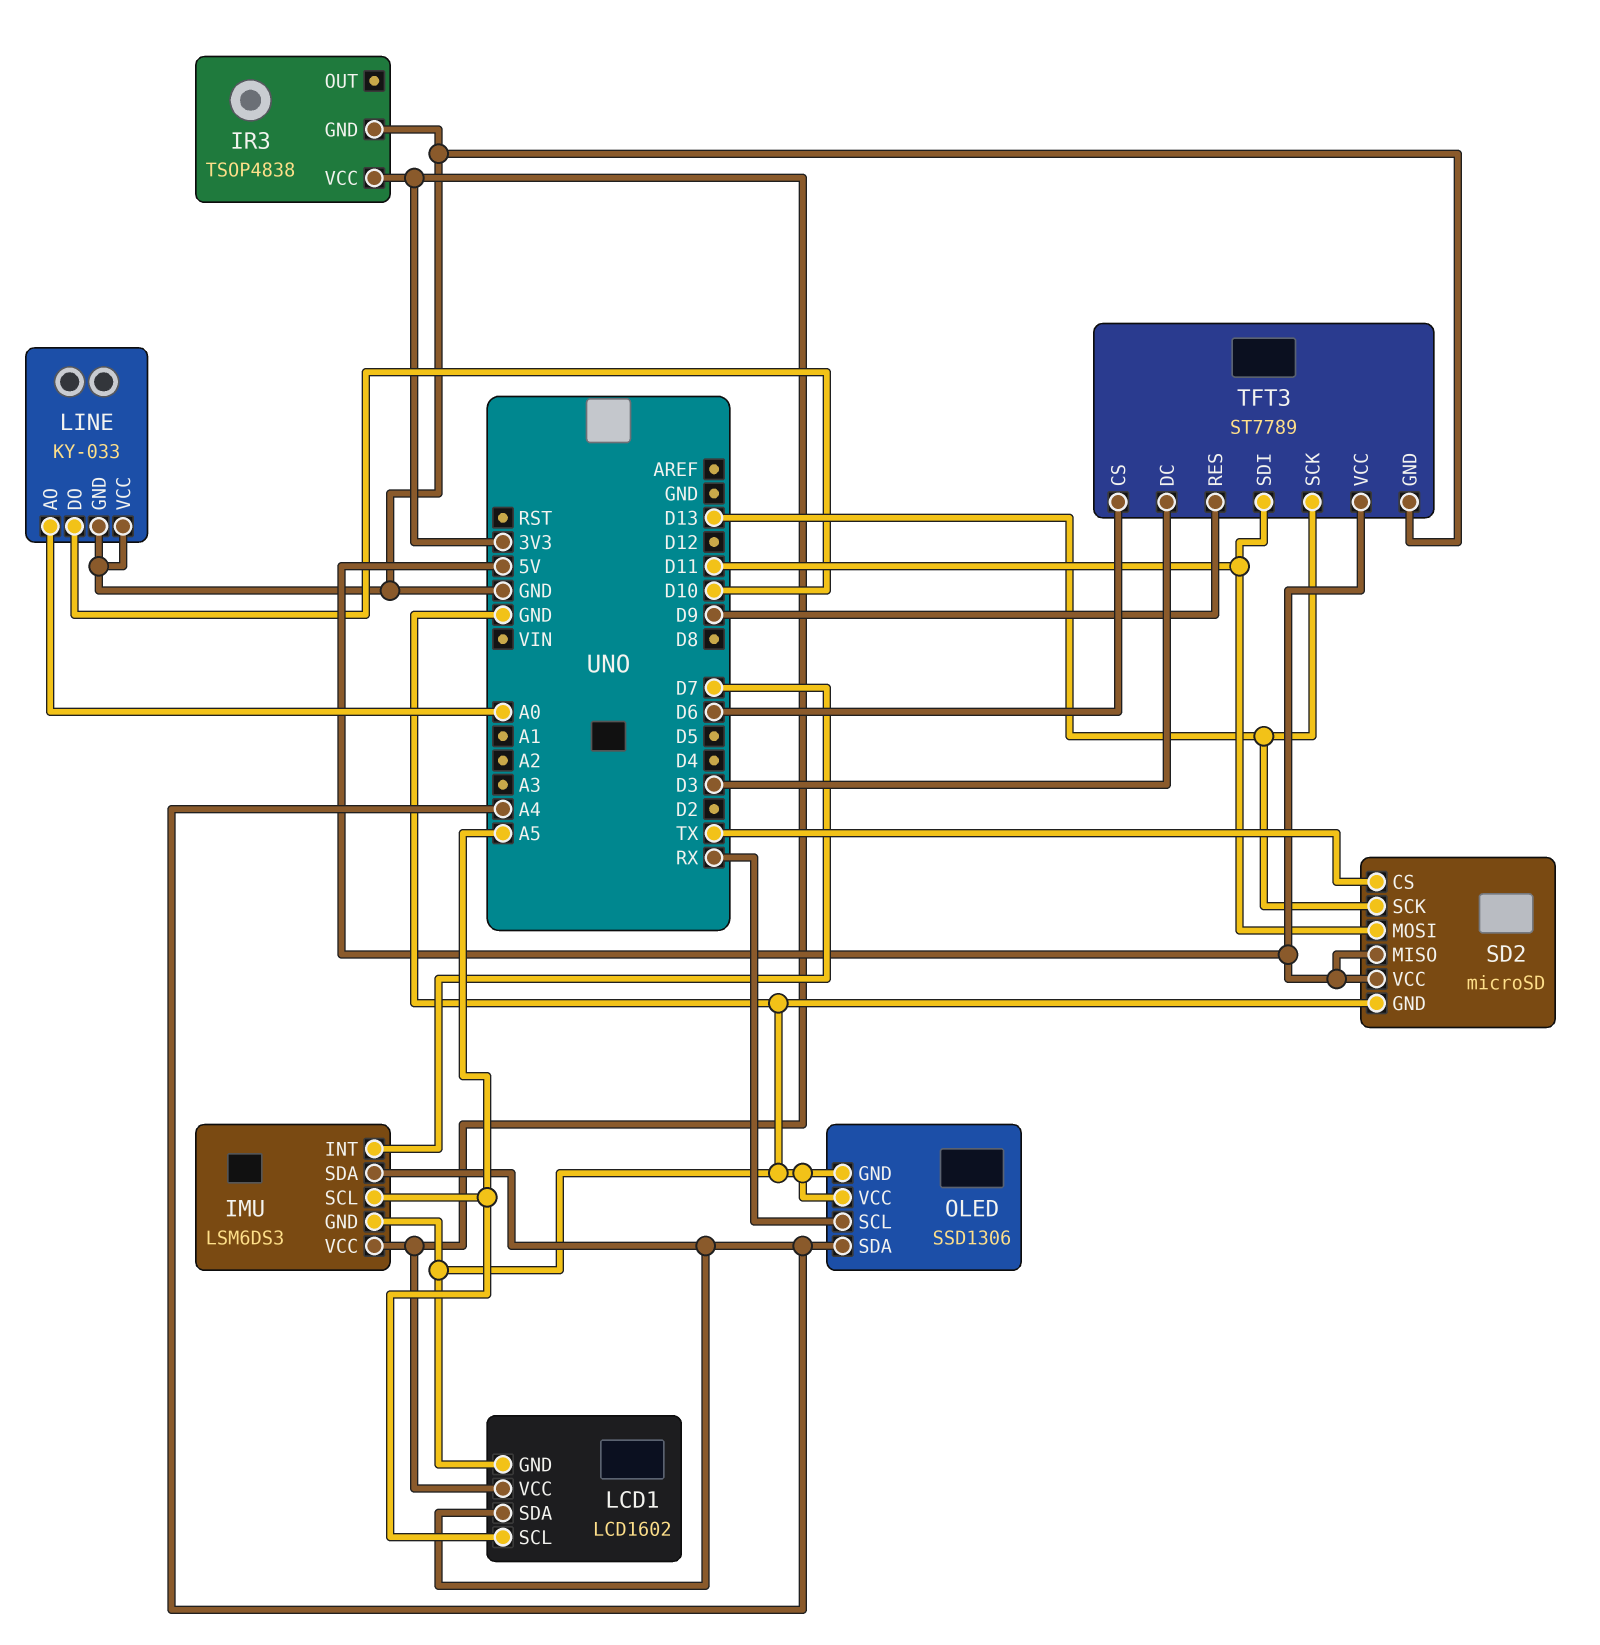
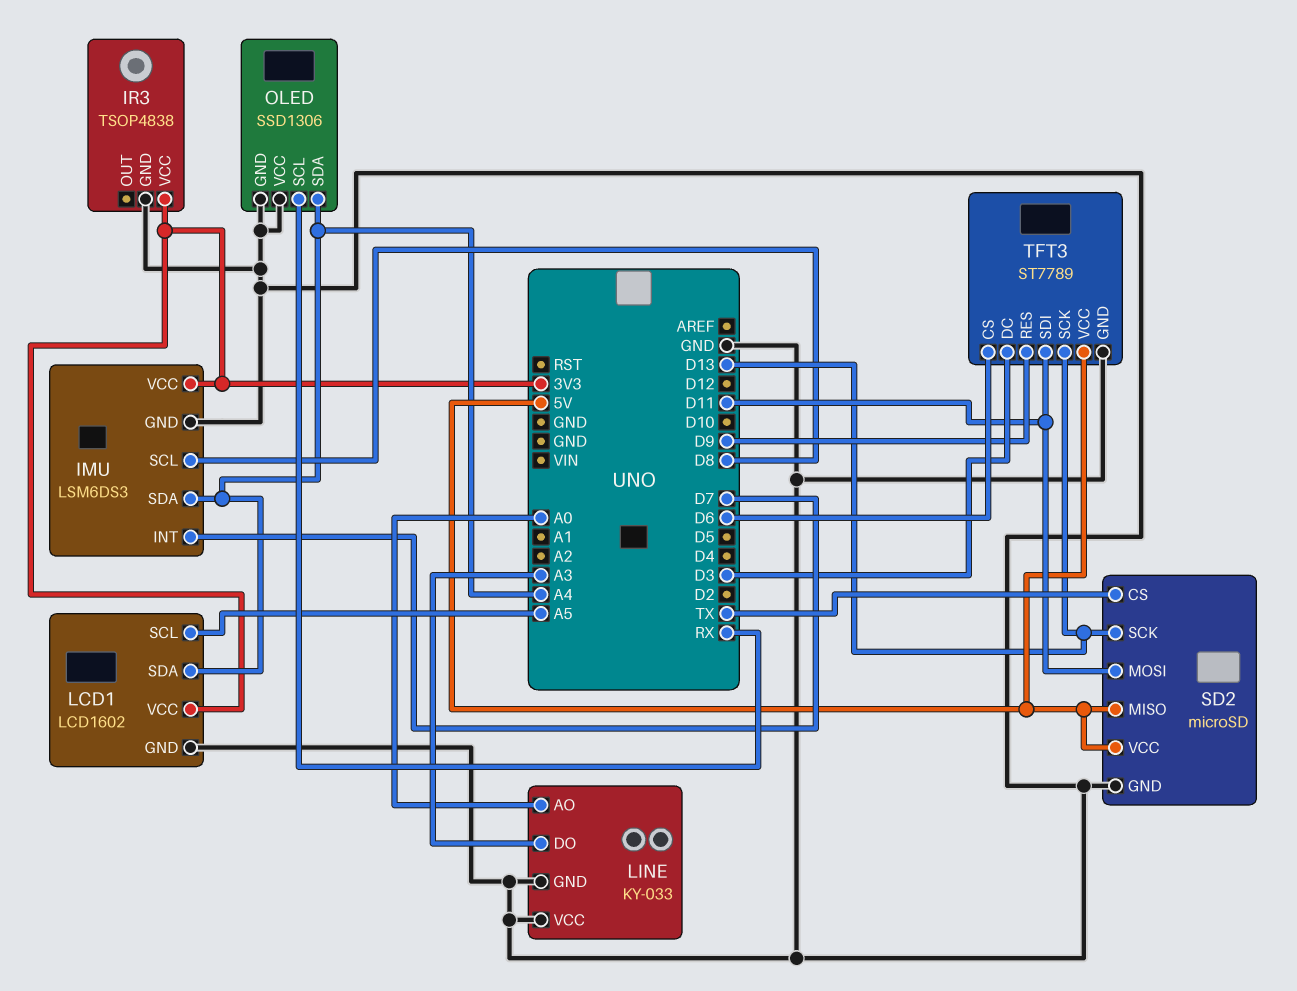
IMU pin SCL: A5 -> D8
LINE pin DO: D10 -> A3

